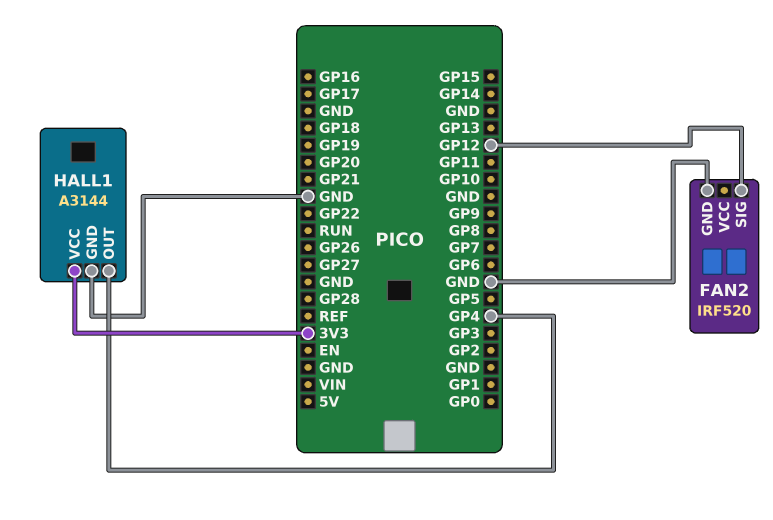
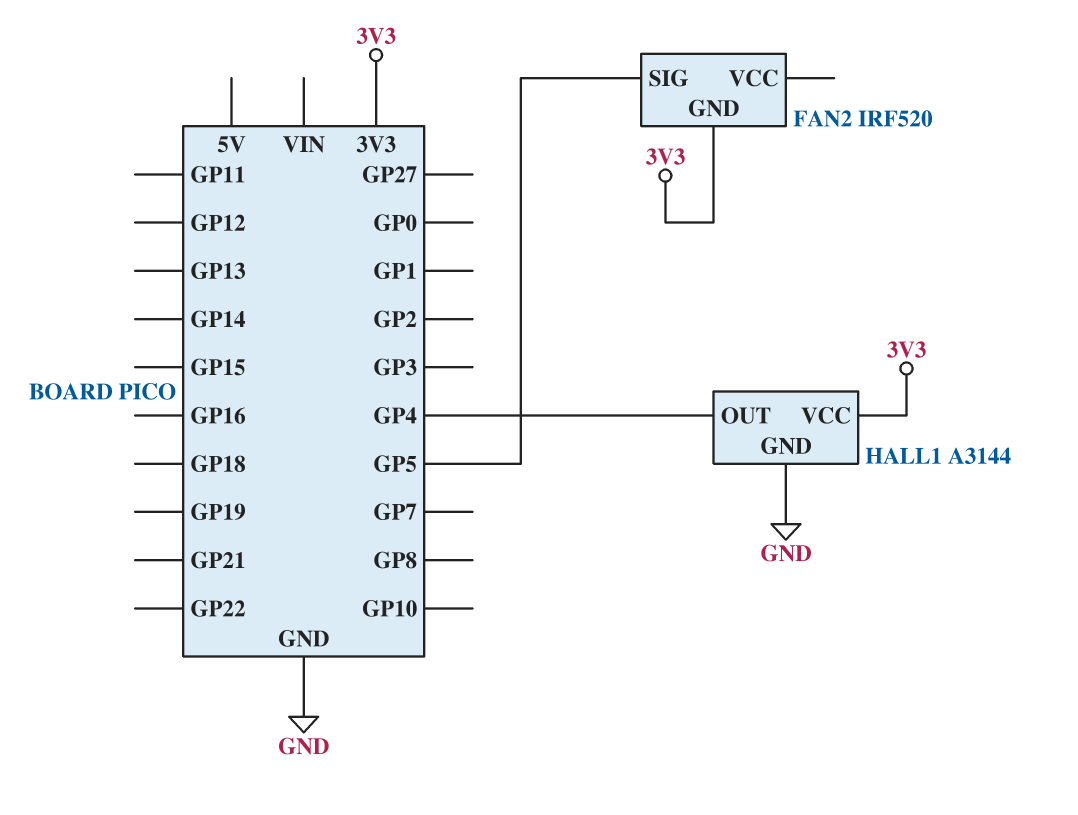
FAN2 pin GND: GND -> 3V3
FAN2 pin SIG: GP12 -> GP5

